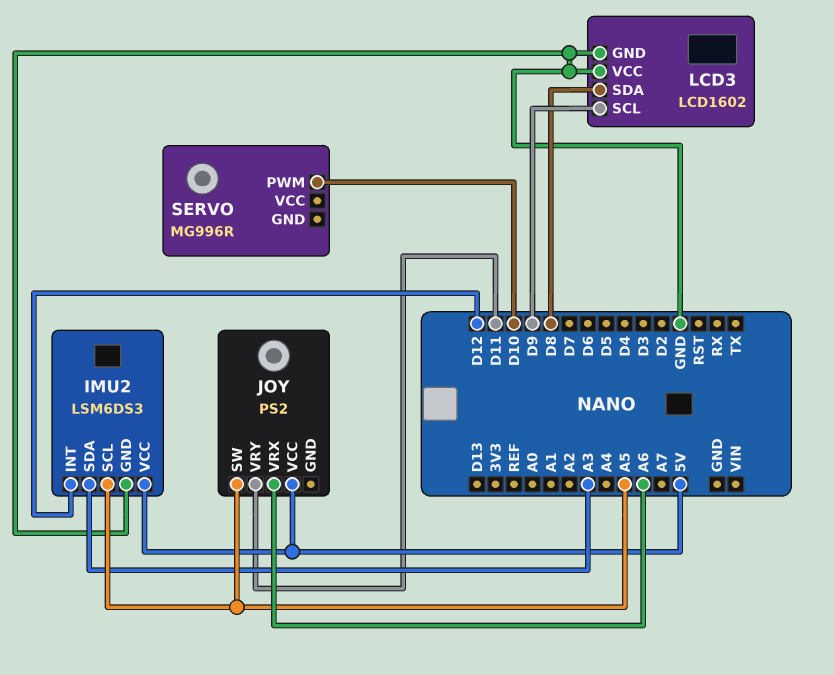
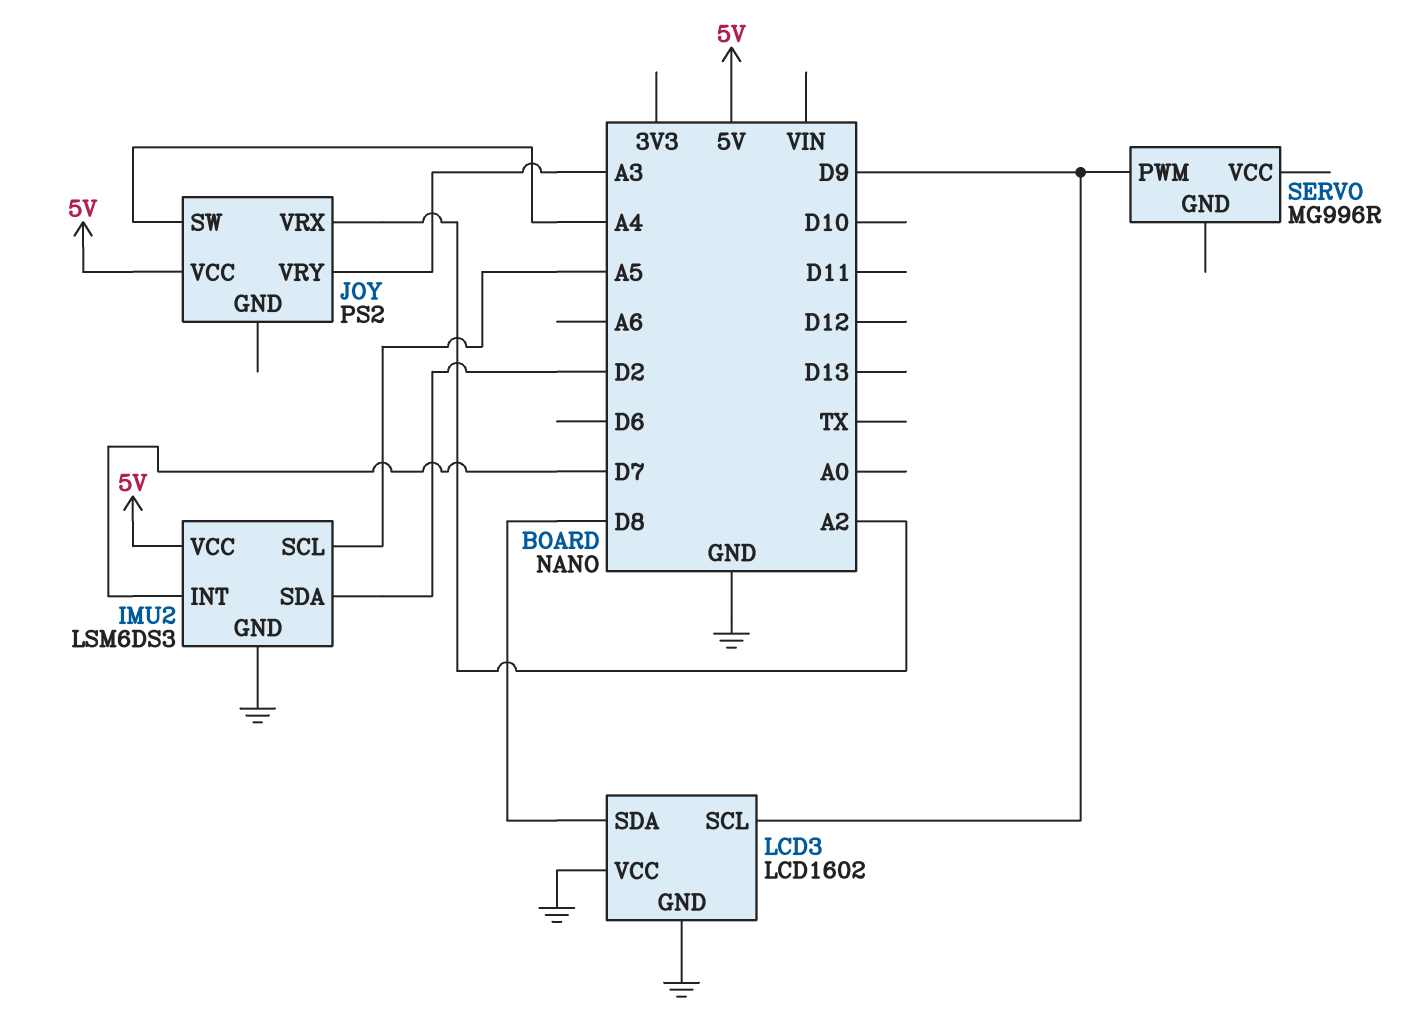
IMU2 pin INT: D12 -> D7
IMU2 pin SDA: A3 -> D2
JOY pin SW: A5 -> A4
JOY pin VRX: A6 -> A2
JOY pin VRY: D11 -> A3
SERVO pin PWM: D10 -> D9

